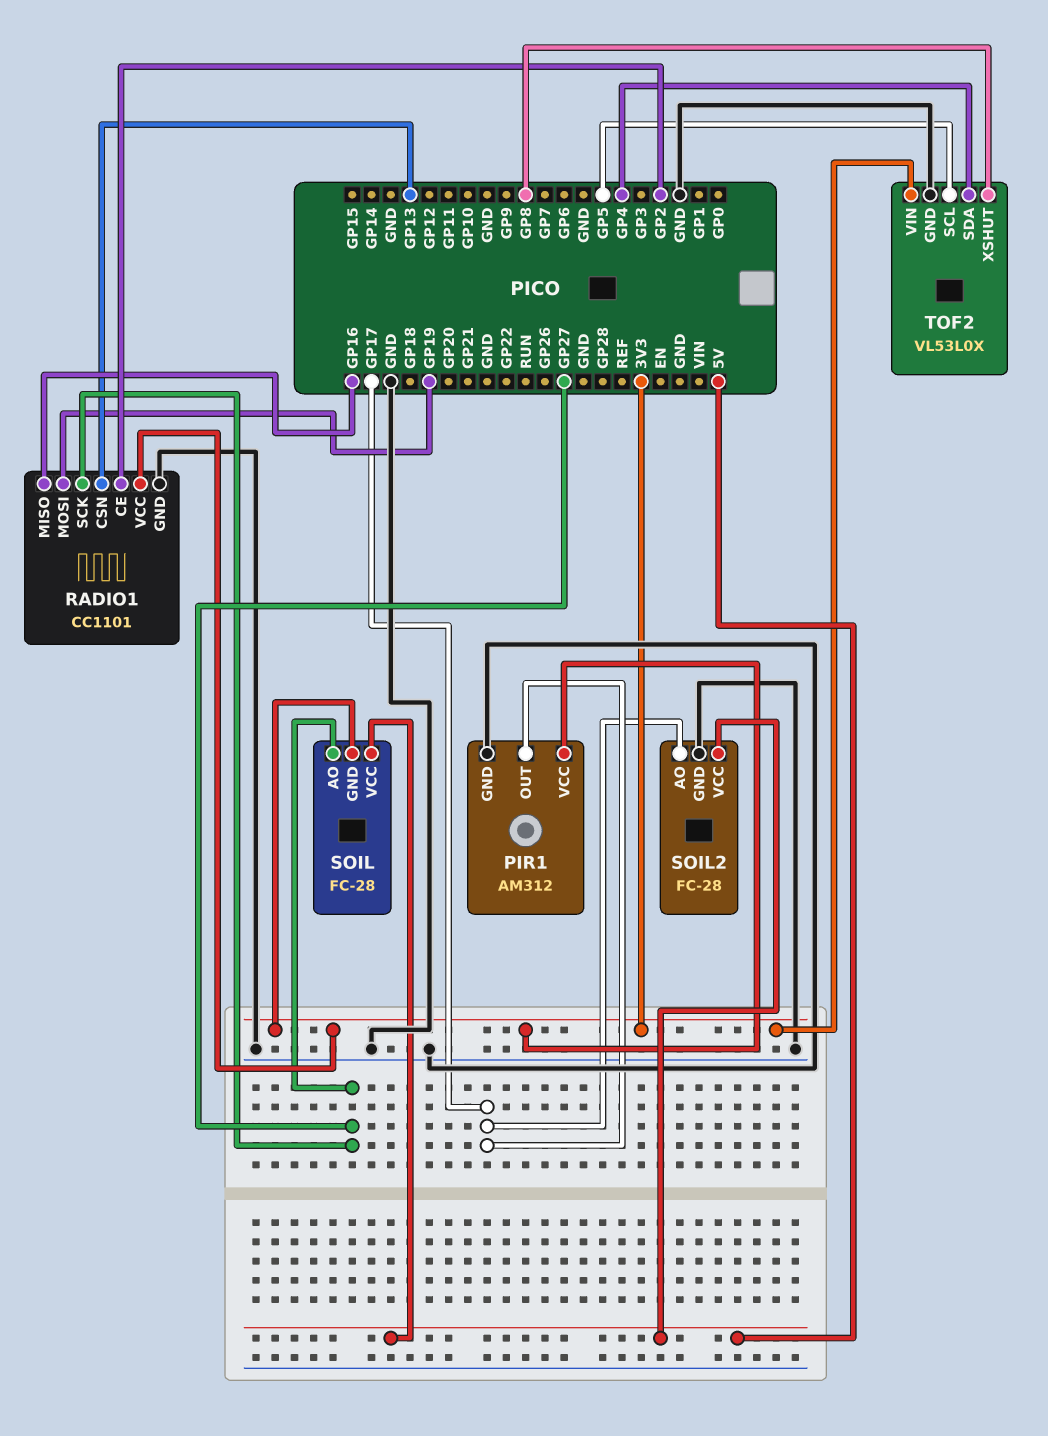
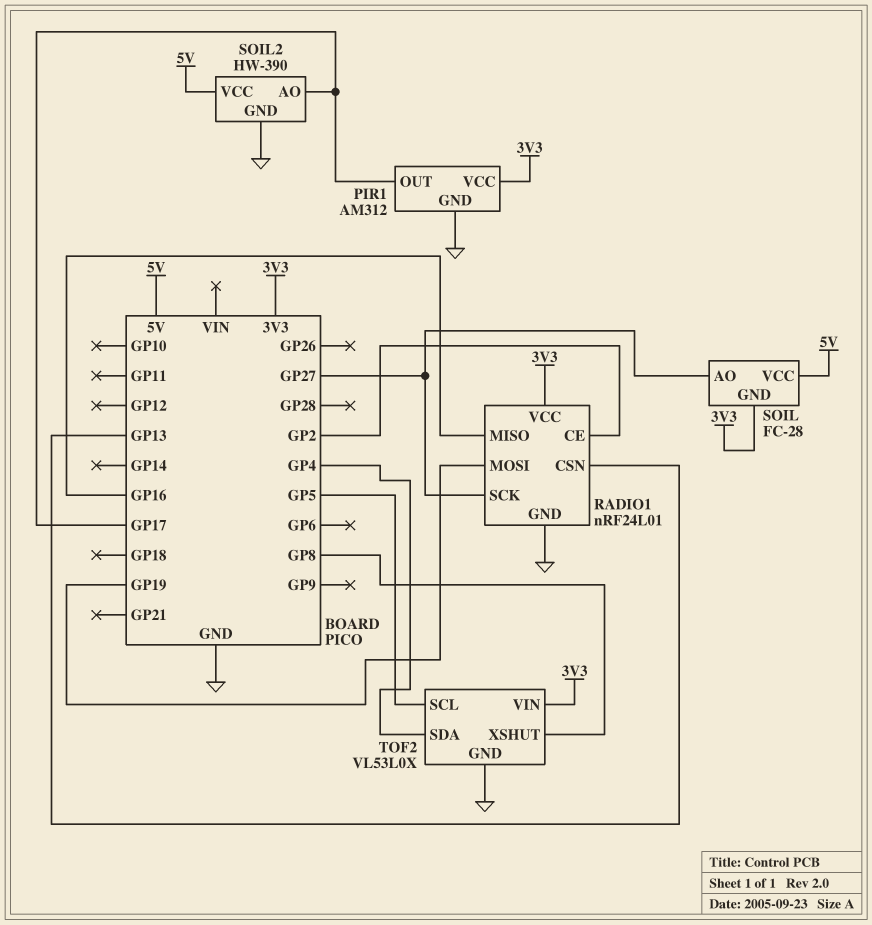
RADIO1: CC1101 -> nRF24L01
SOIL2: FC-28 -> HW-390

